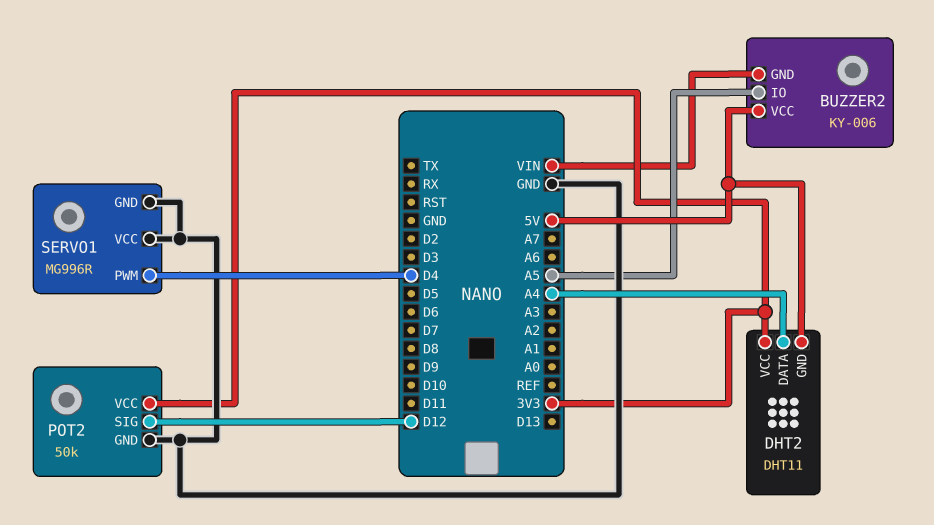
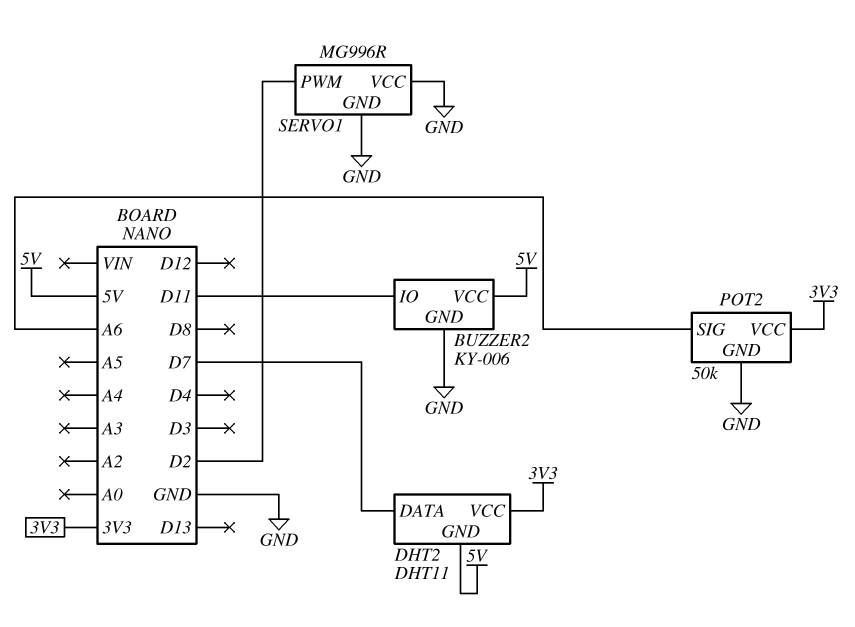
BUZZER2 pin GND: VIN -> GND
BUZZER2 pin IO: A5 -> D11
DHT2 pin DATA: A4 -> D7
POT2 pin SIG: D12 -> A6
SERVO1 pin PWM: D4 -> D2

